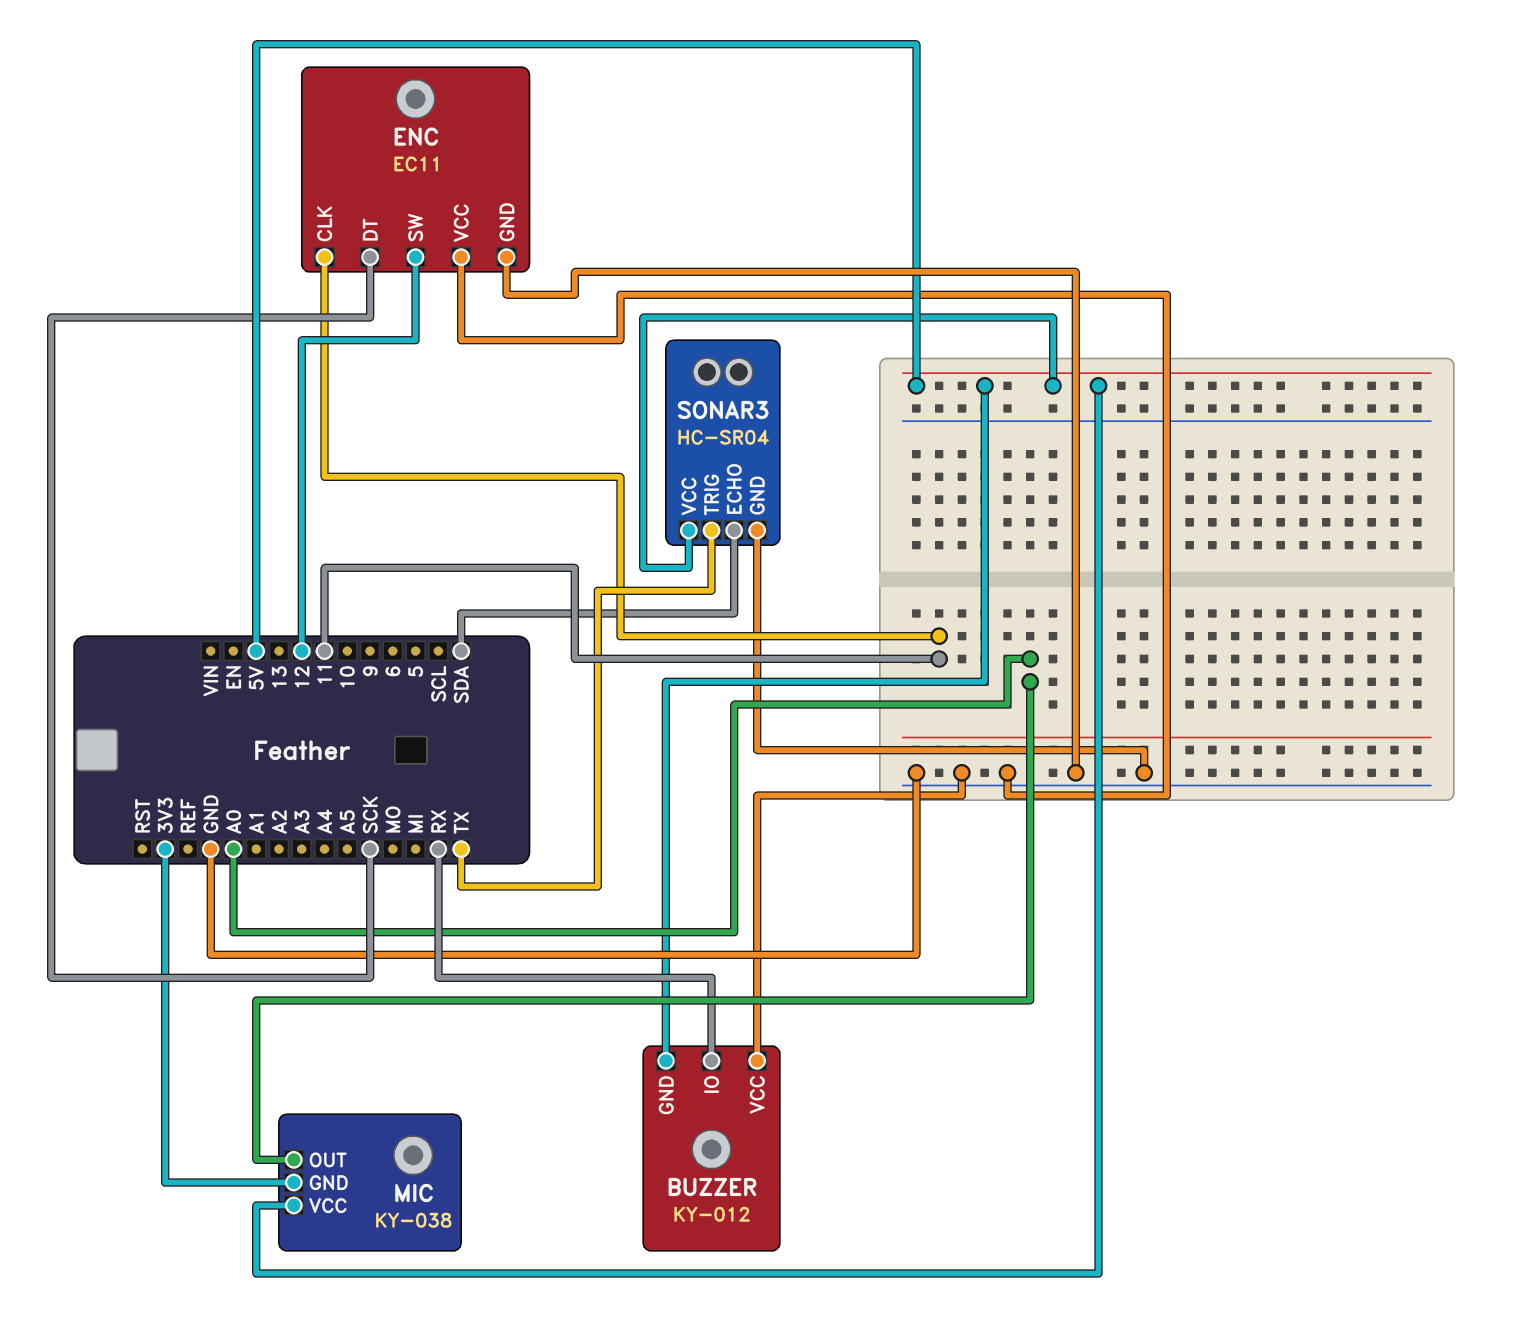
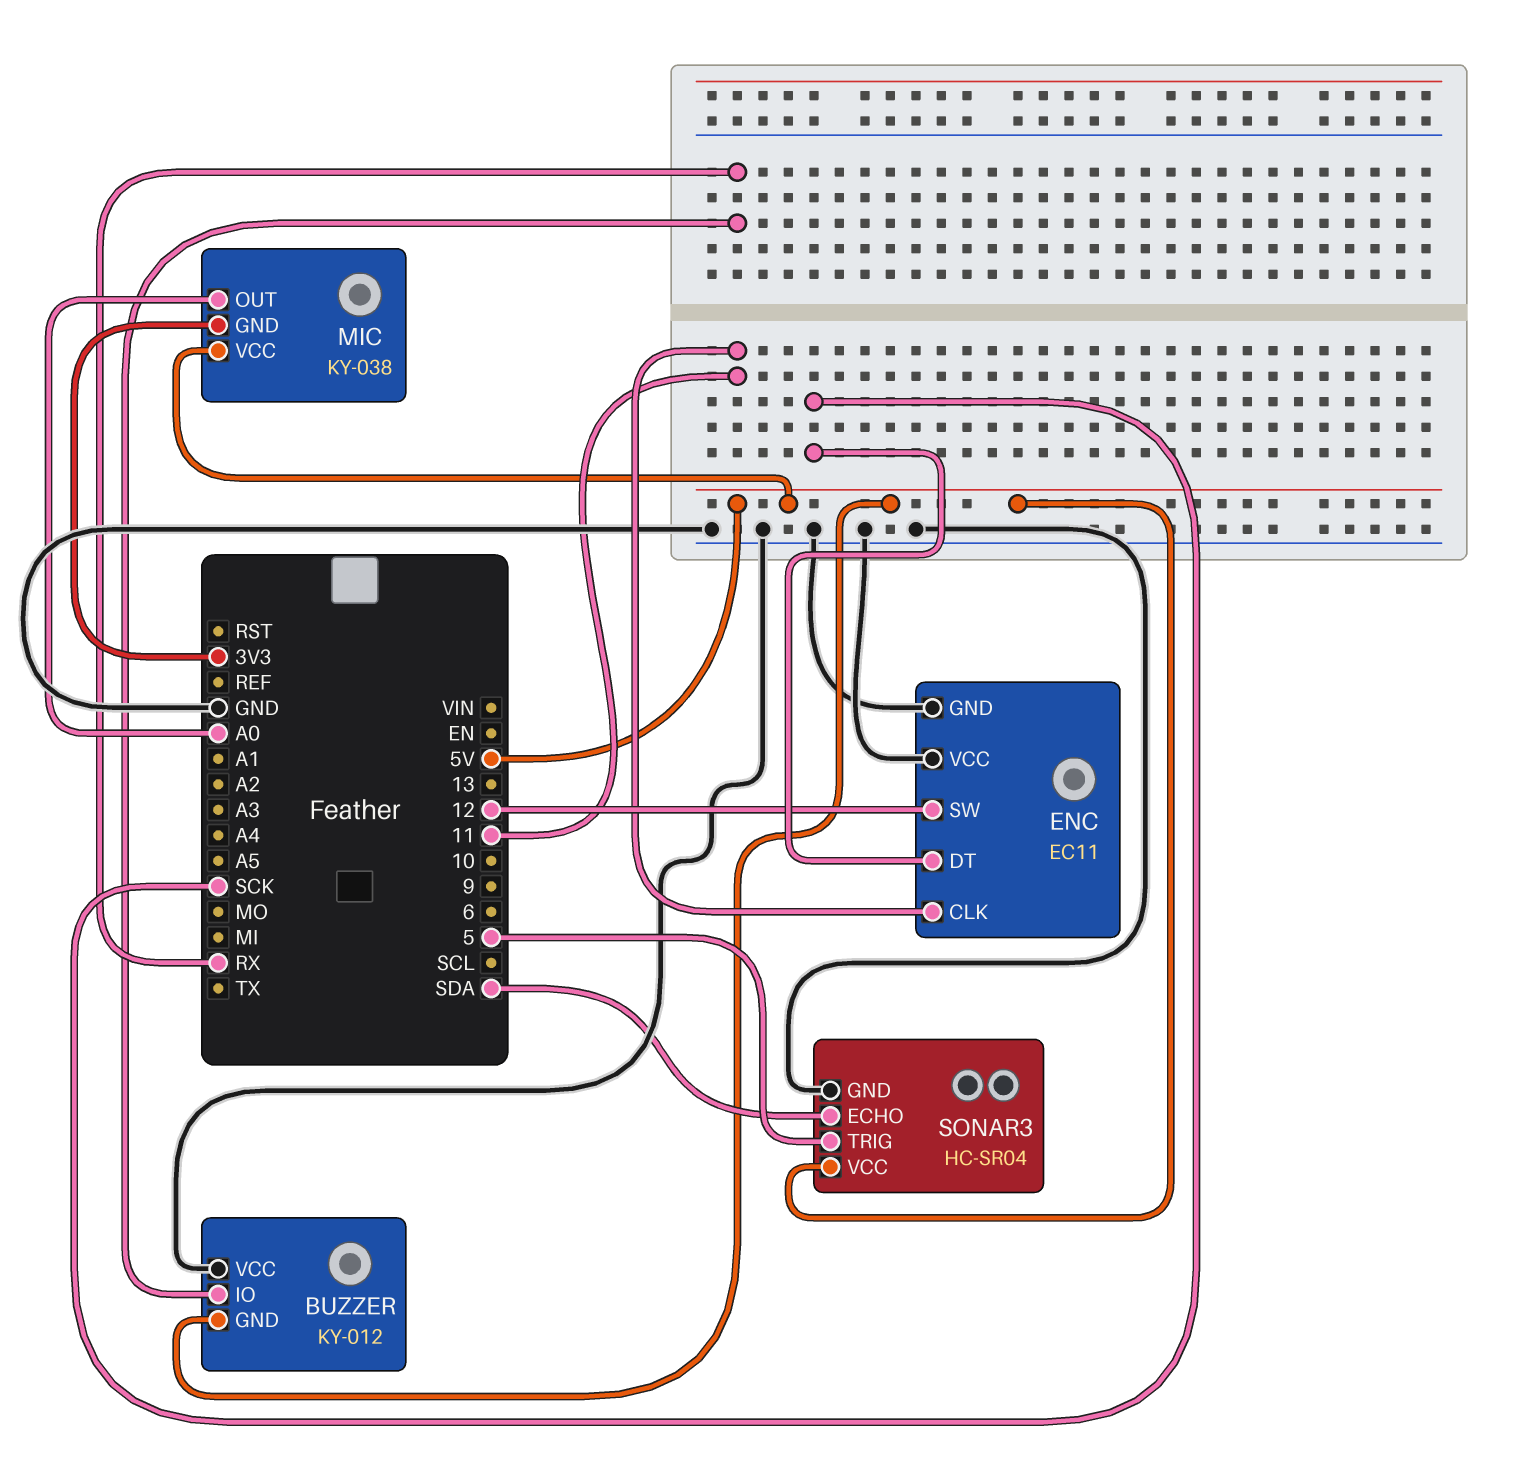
SONAR3 pin TRIG: TX -> 5

